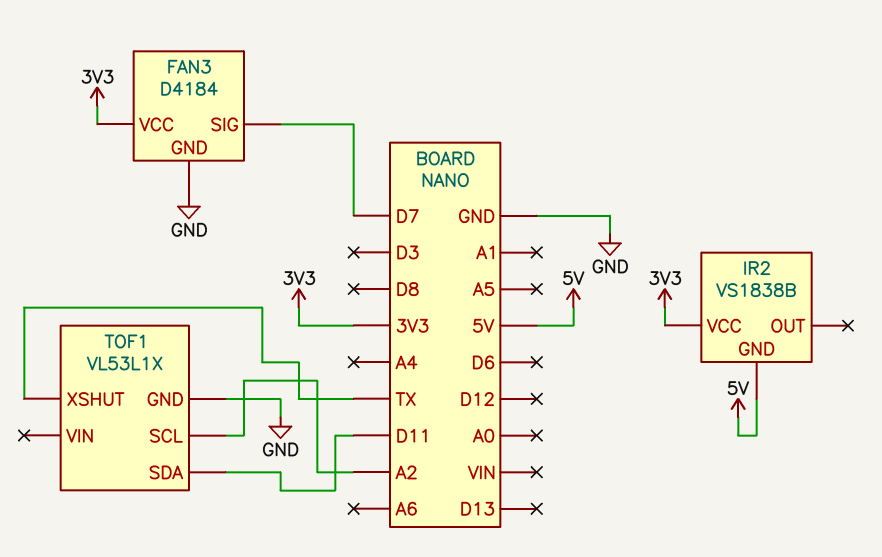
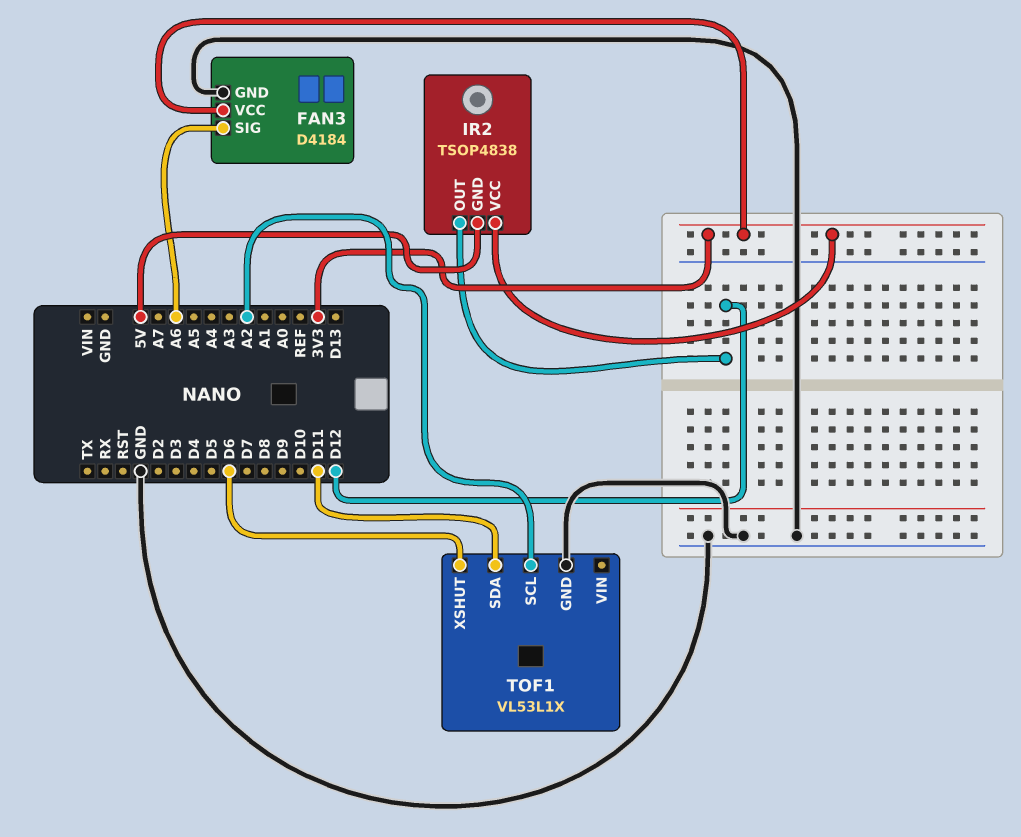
FAN3 pin SIG: D7 -> A6
IR2: VS1838B -> TSOP4838
IR2 pin OUT: none -> D12
TOF1 pin XSHUT: TX -> D6

